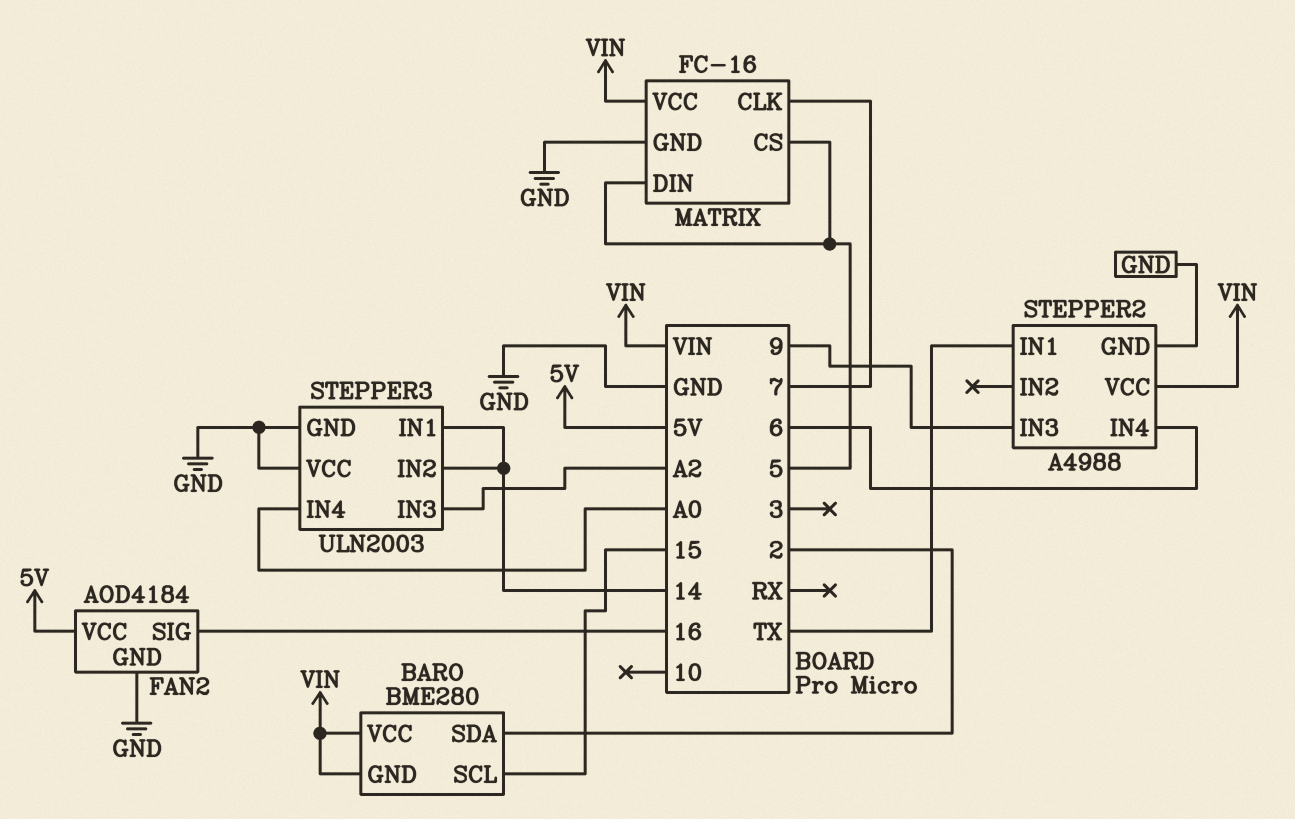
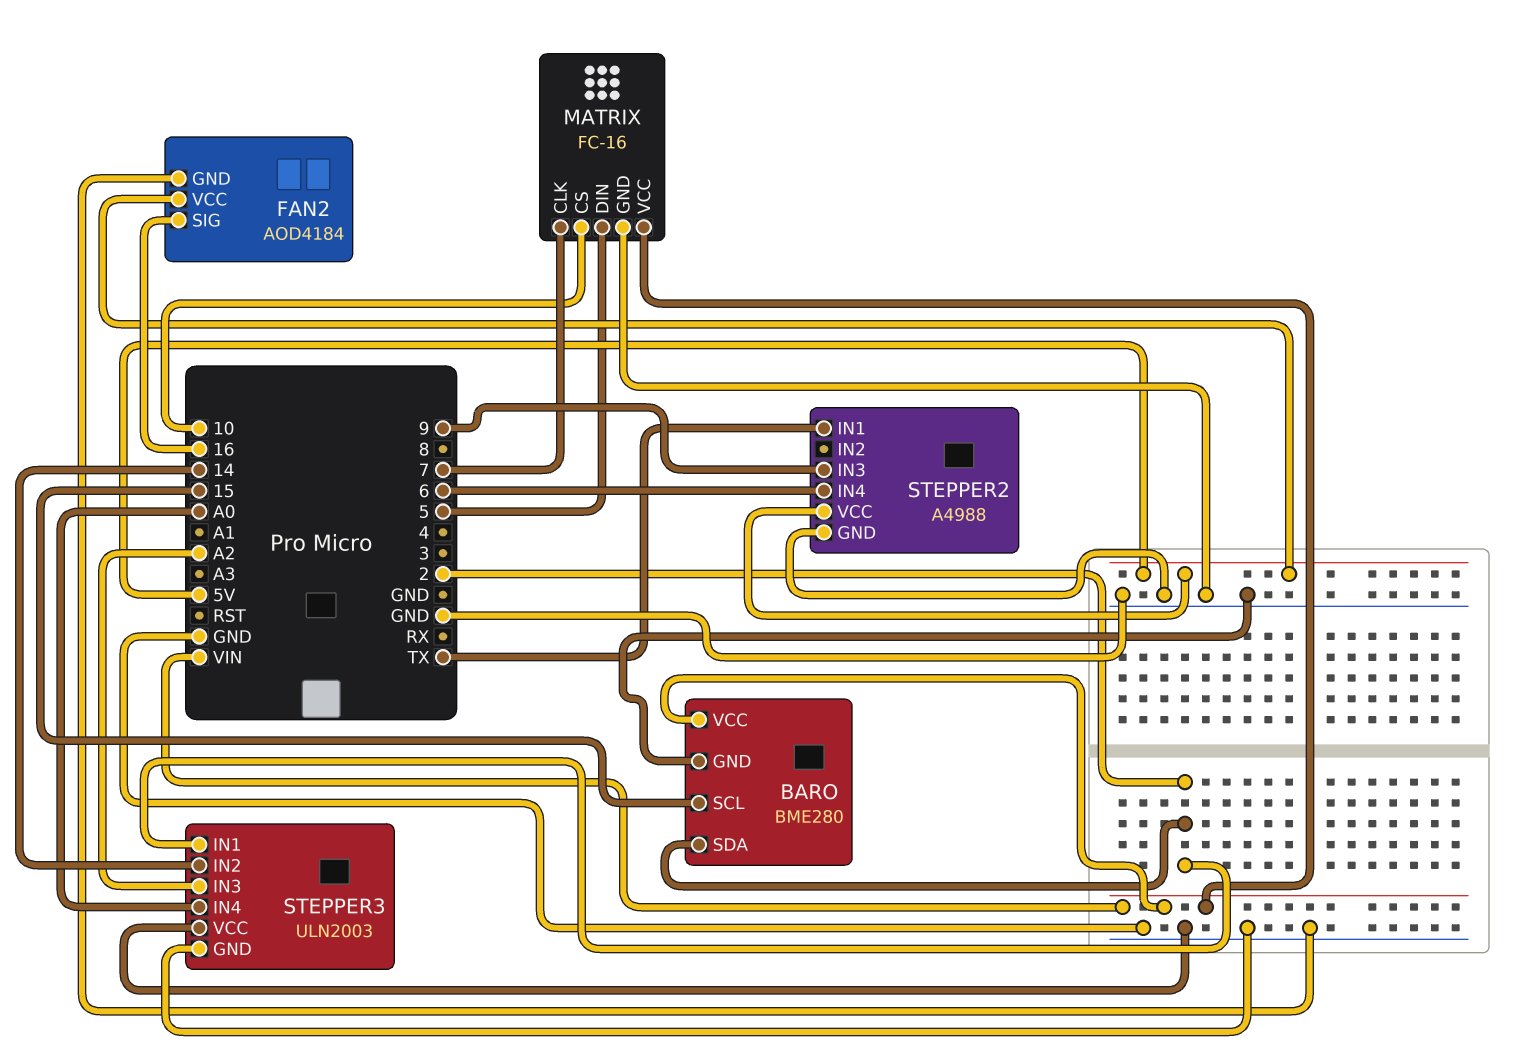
BARO pin GND: VIN -> GND
MATRIX pin CS: 5 -> 10
STEPPER2 pin VCC: VIN -> 5V
STEPPER3 pin IN1: 14 -> 2

